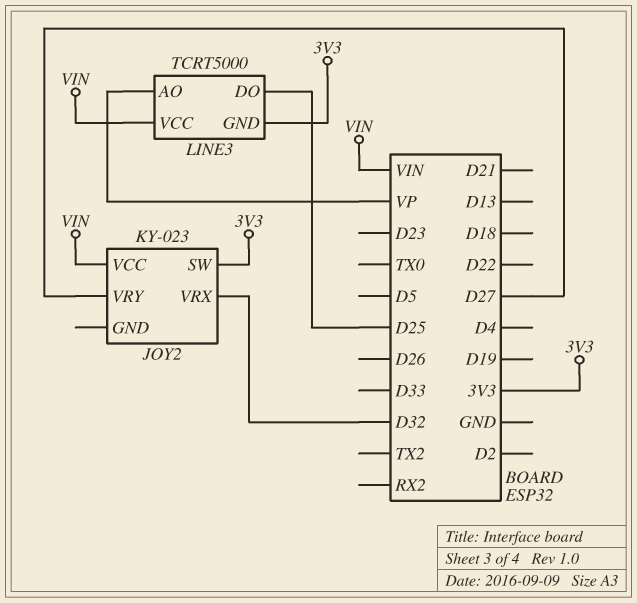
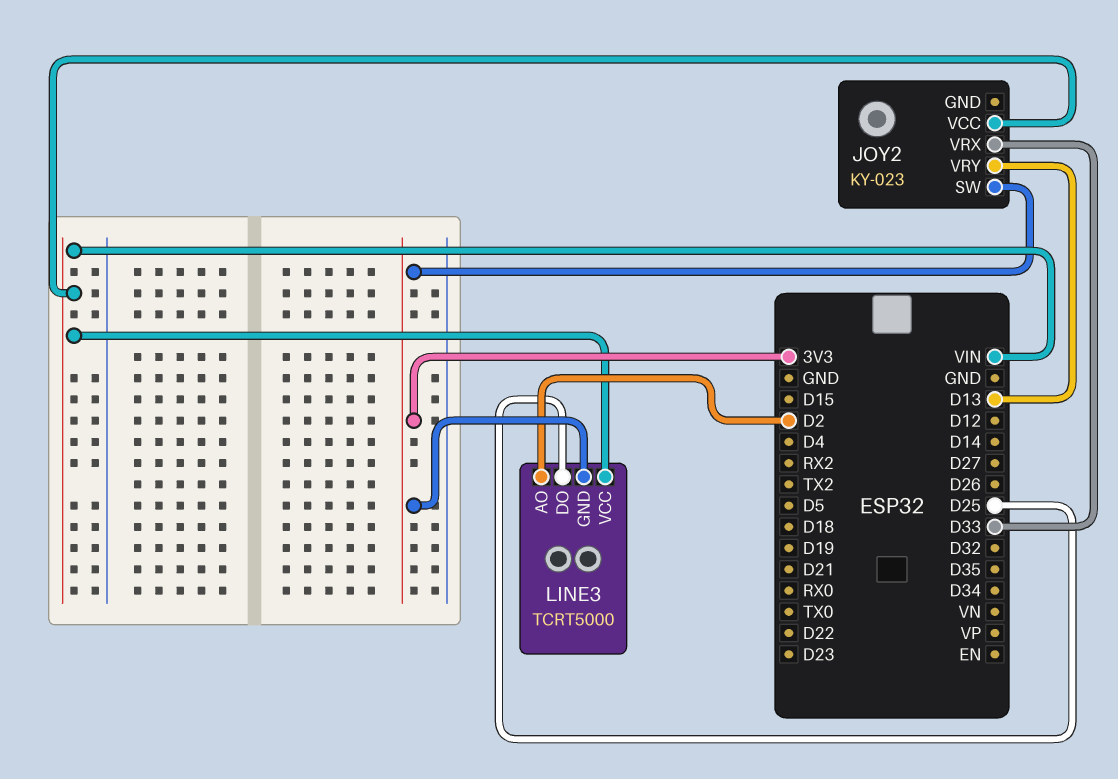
JOY2 pin VRX: D32 -> D33
JOY2 pin VRY: D27 -> D13
LINE3 pin AO: VP -> D2

